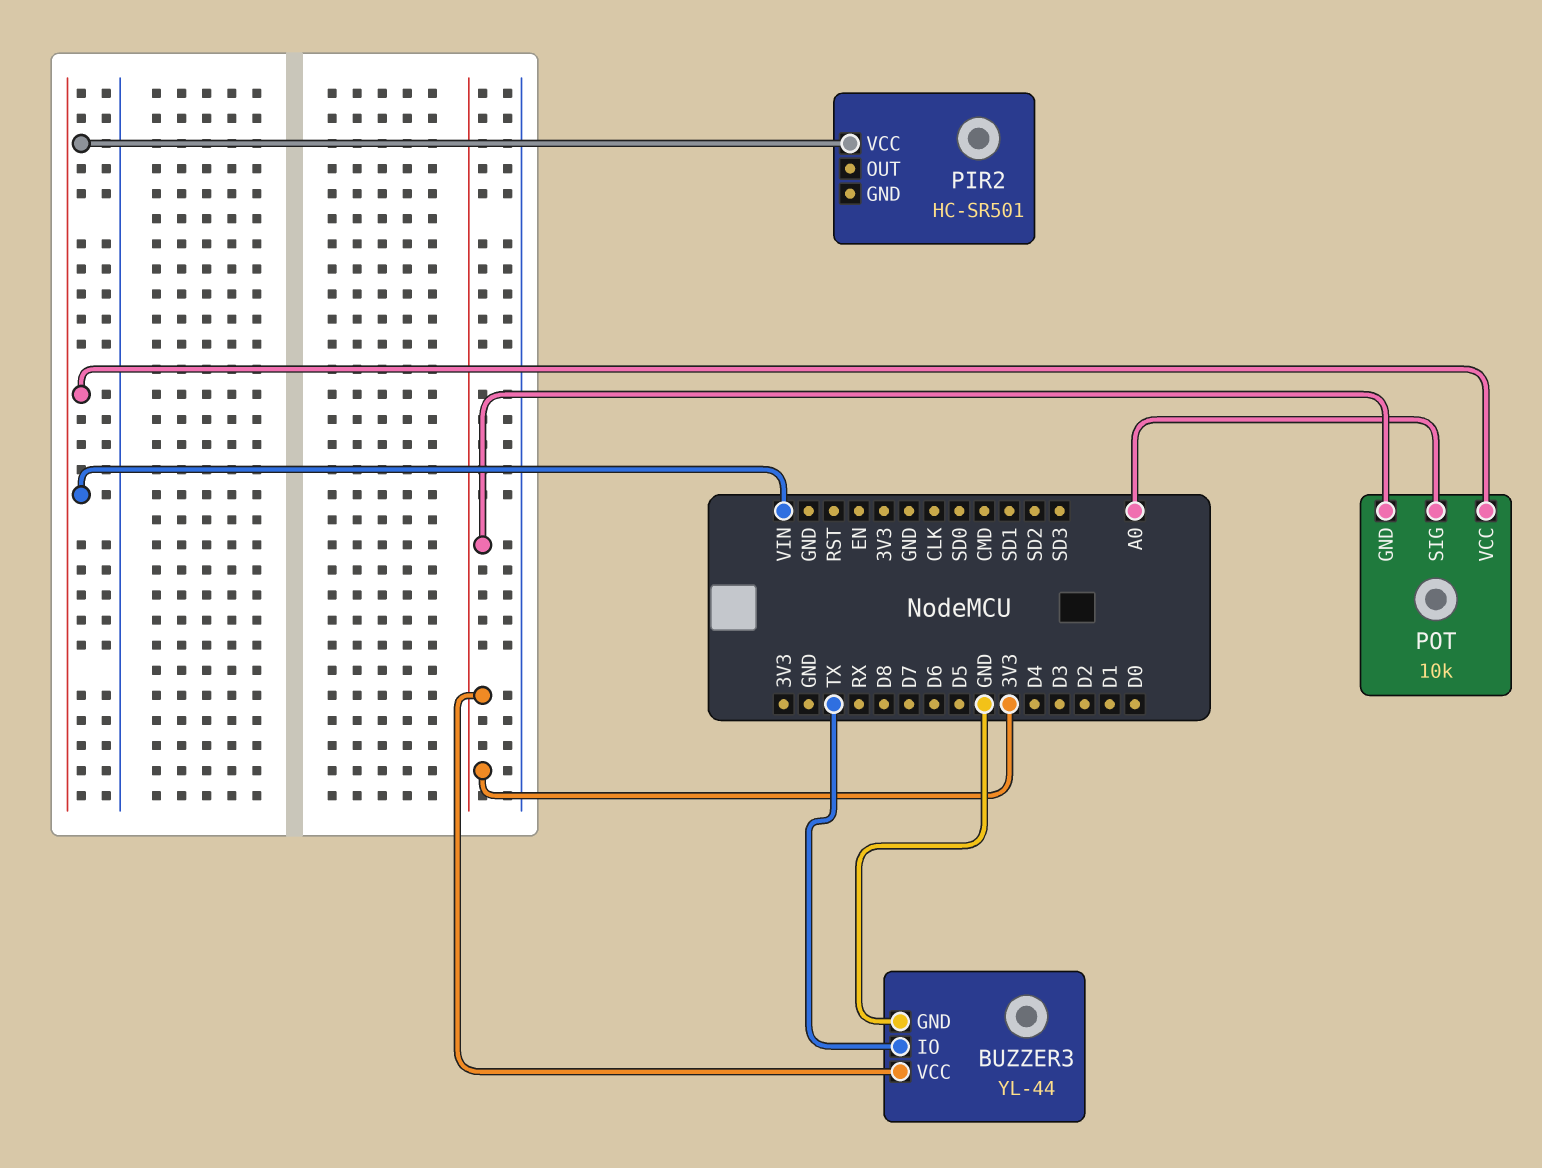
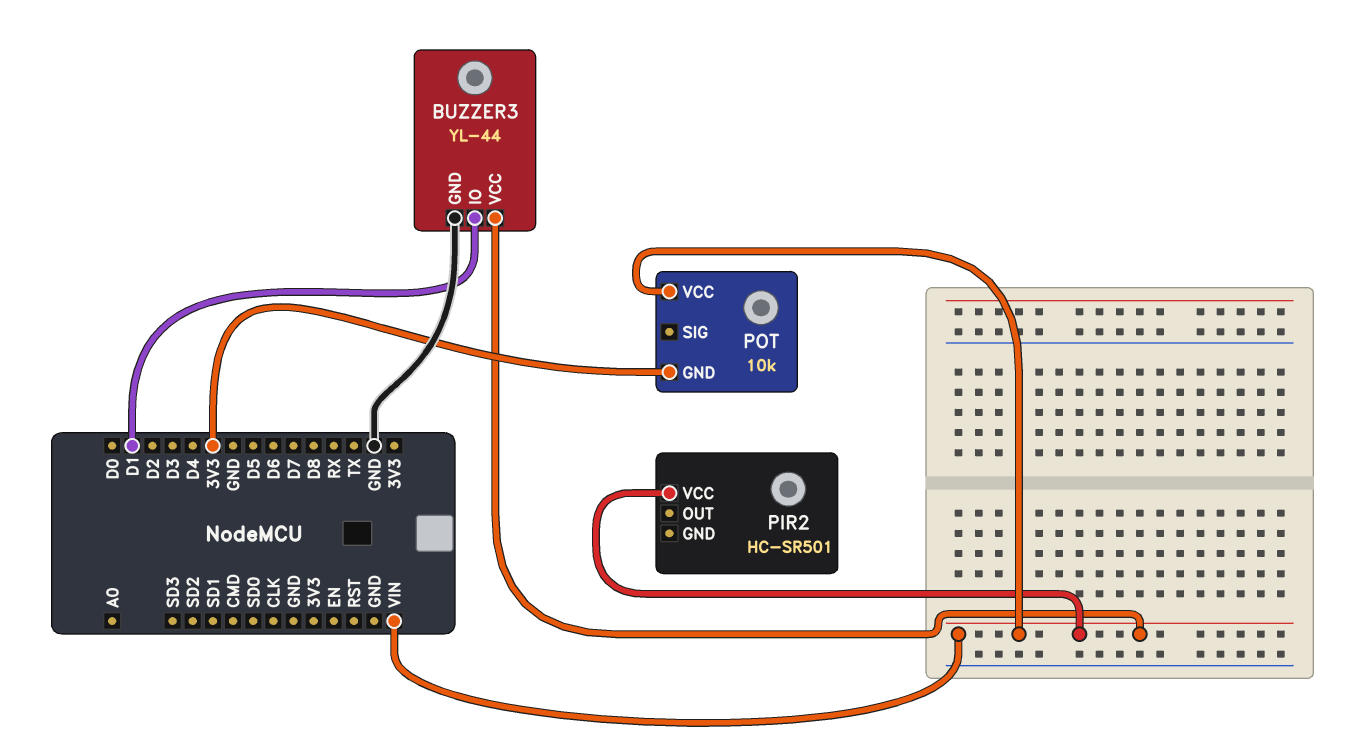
BUZZER3 pin IO: TX -> D1
BUZZER3 pin VCC: 3V3 -> VIN
POT pin SIG: A0 -> none

